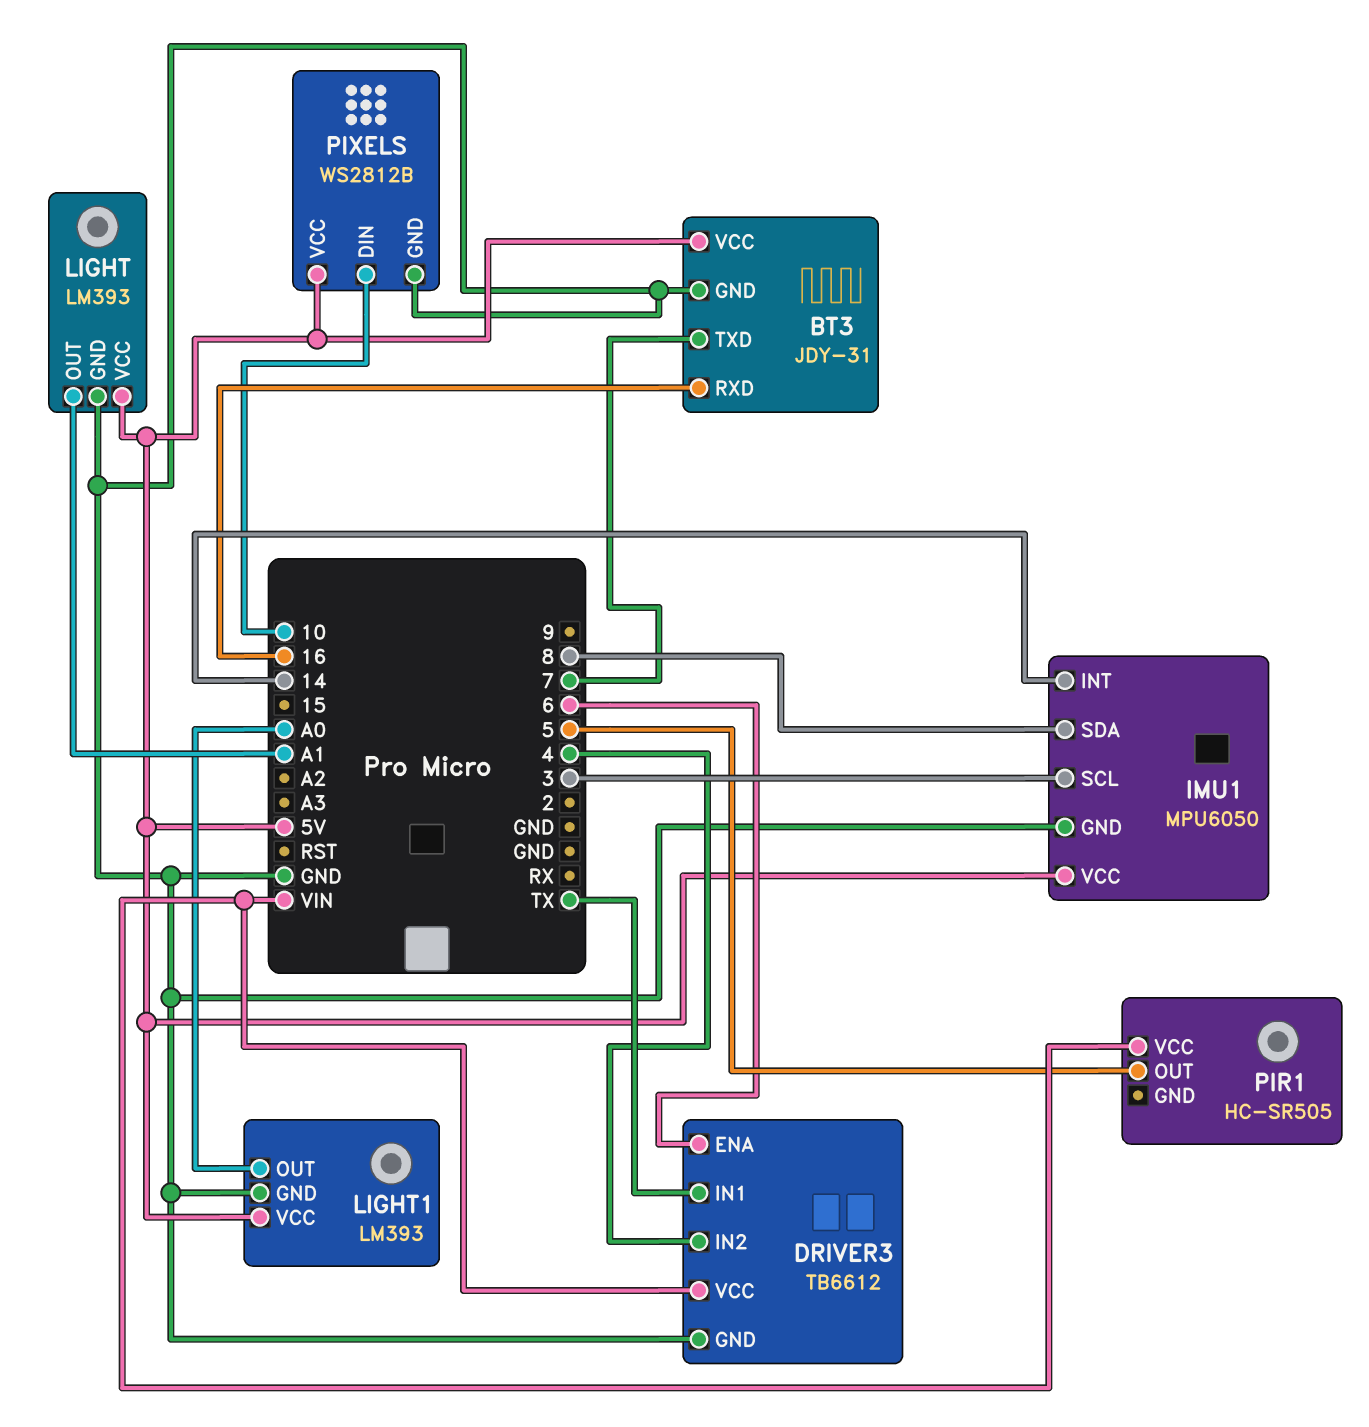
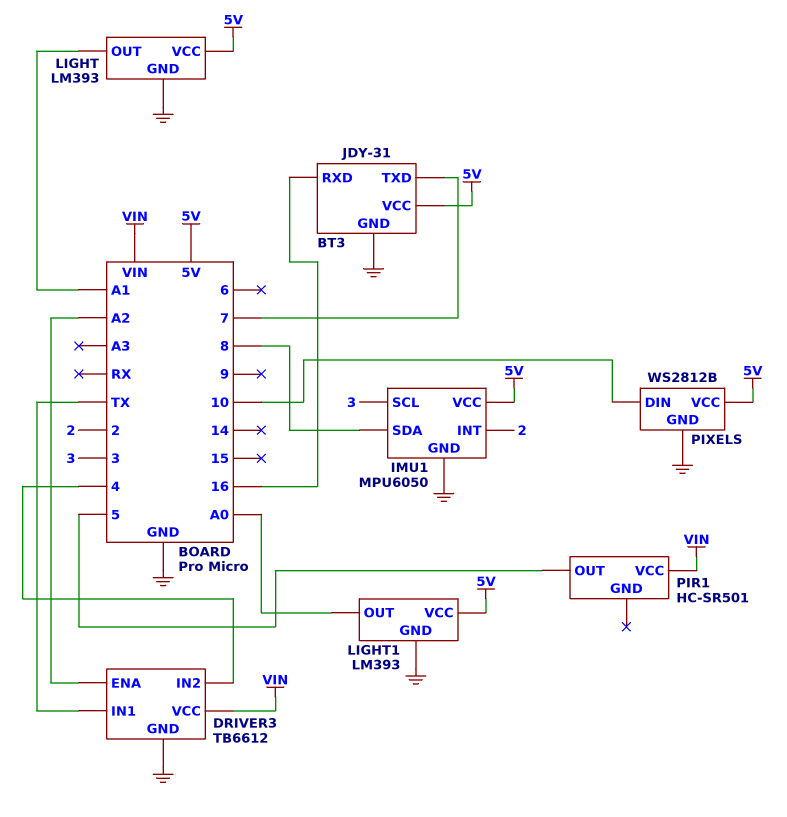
DRIVER3 pin ENA: 6 -> A2
IMU1 pin INT: 14 -> 2
PIR1: HC-SR505 -> HC-SR501

